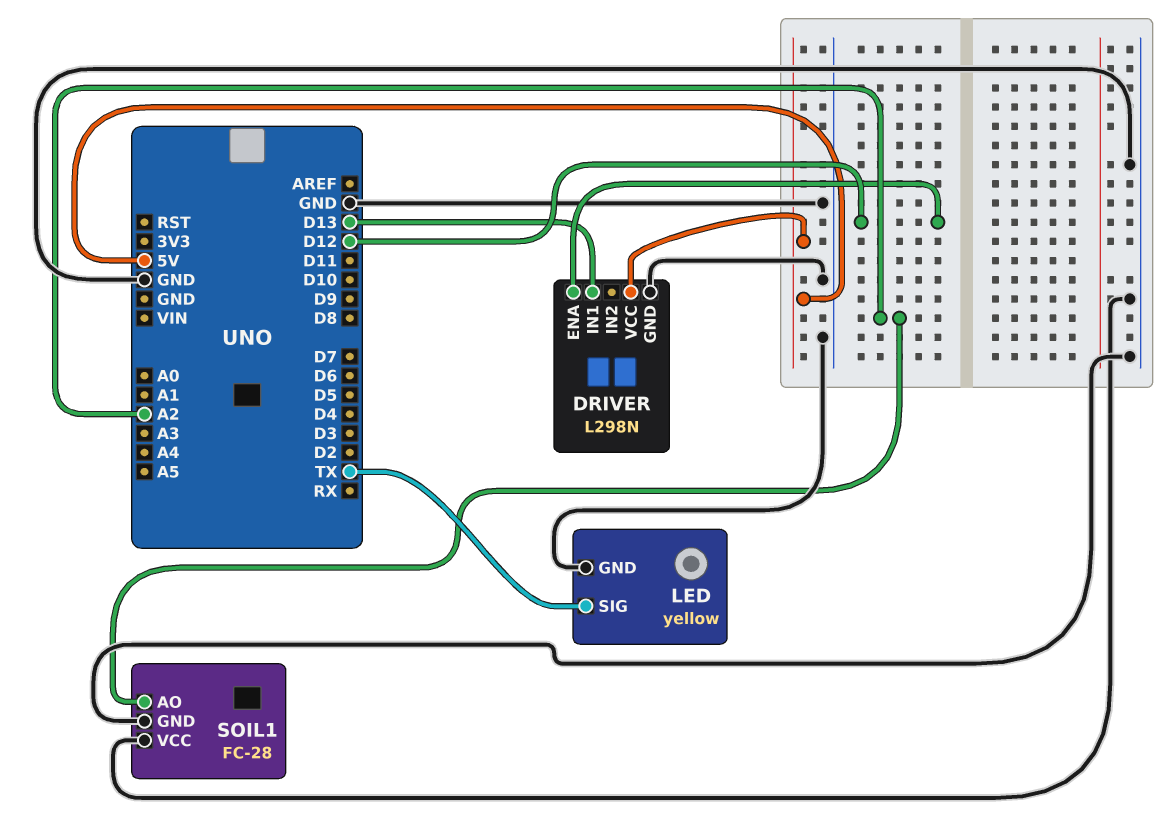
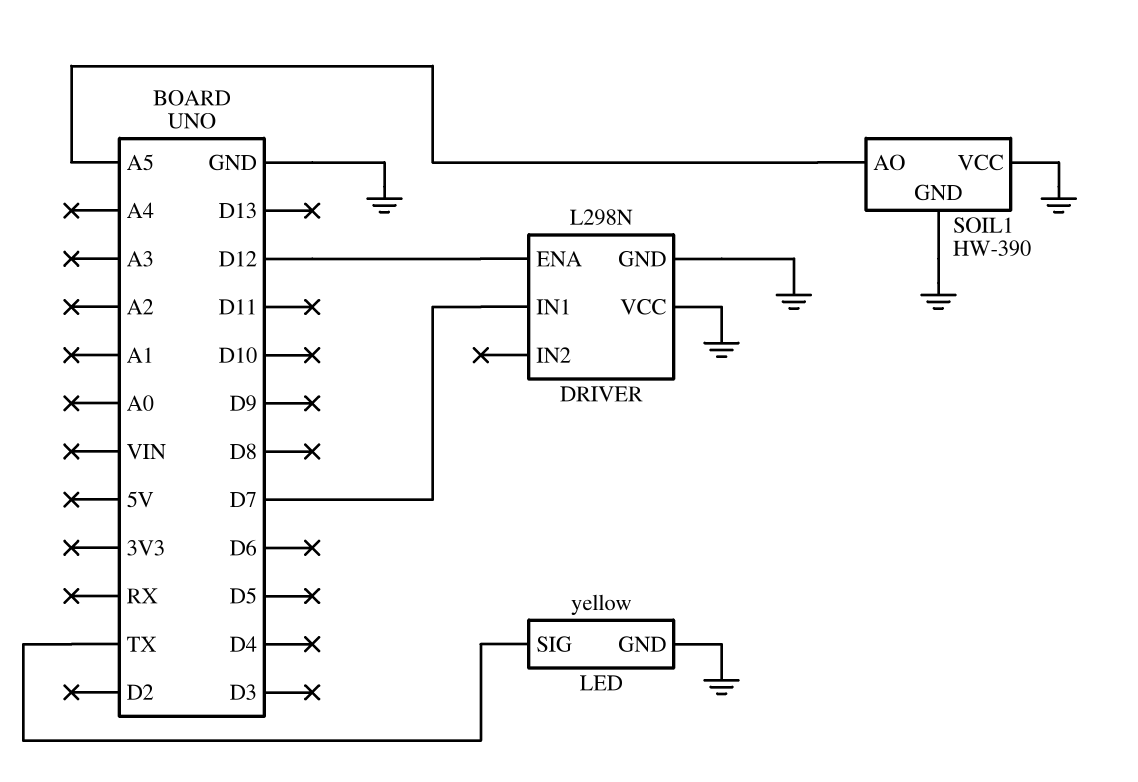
DRIVER pin IN1: D13 -> D7
DRIVER pin VCC: 5V -> GND
SOIL1: FC-28 -> HW-390
SOIL1 pin AO: A2 -> A5

